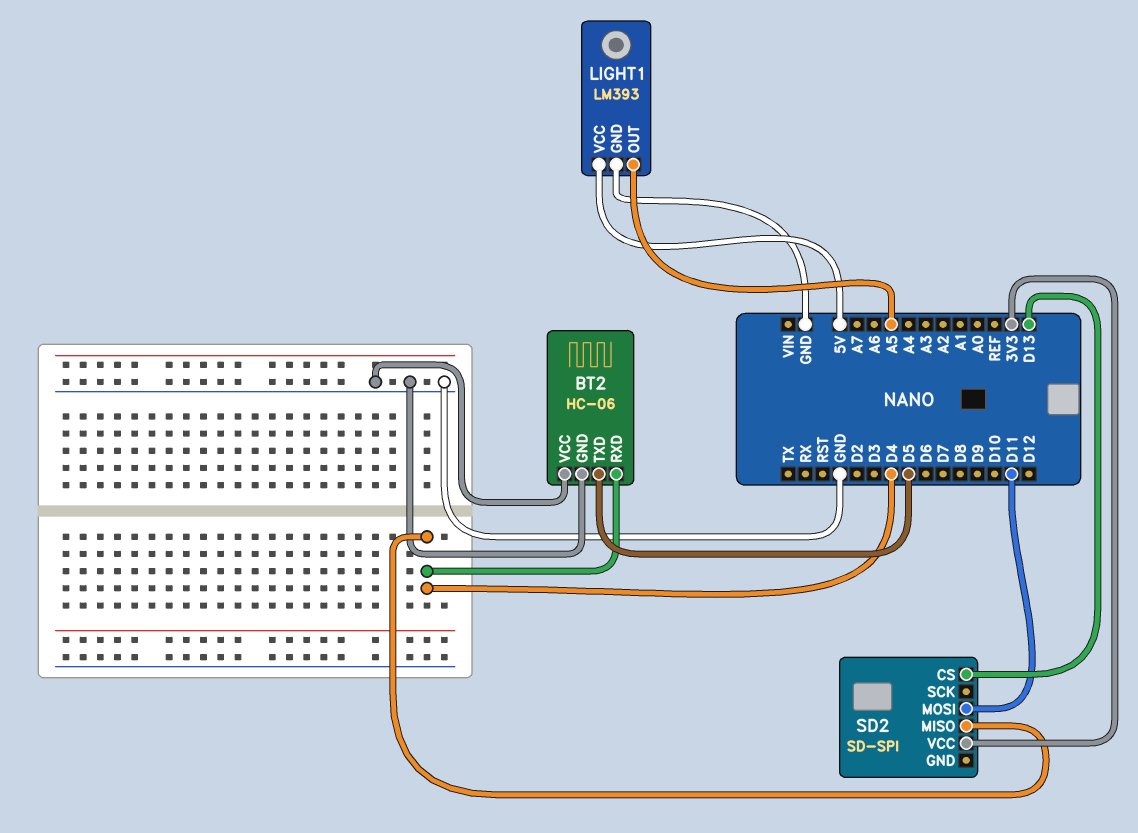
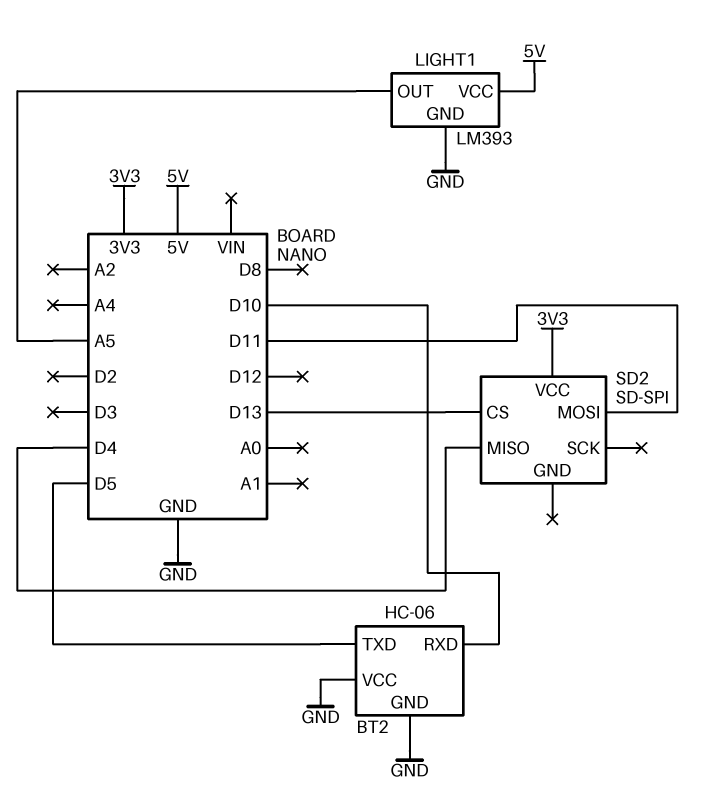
BT2 pin RXD: D4 -> D10

